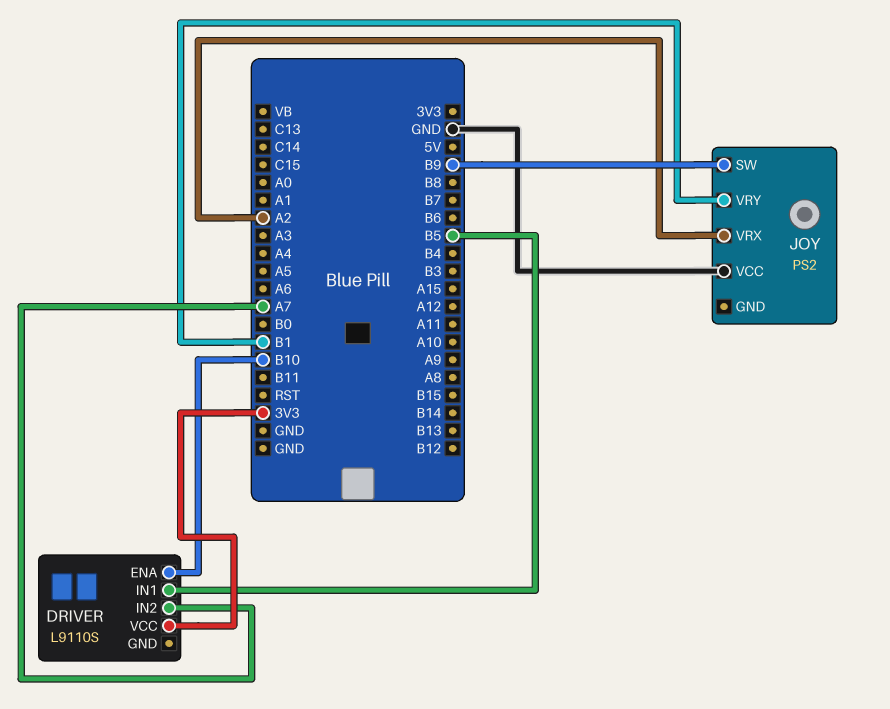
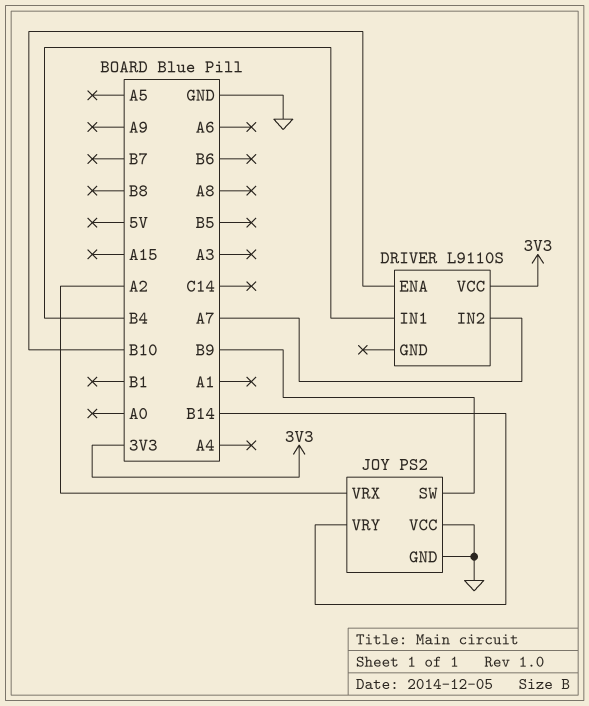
DRIVER pin IN1: B5 -> B4
JOY pin GND: none -> GND
JOY pin VRY: B1 -> B14

